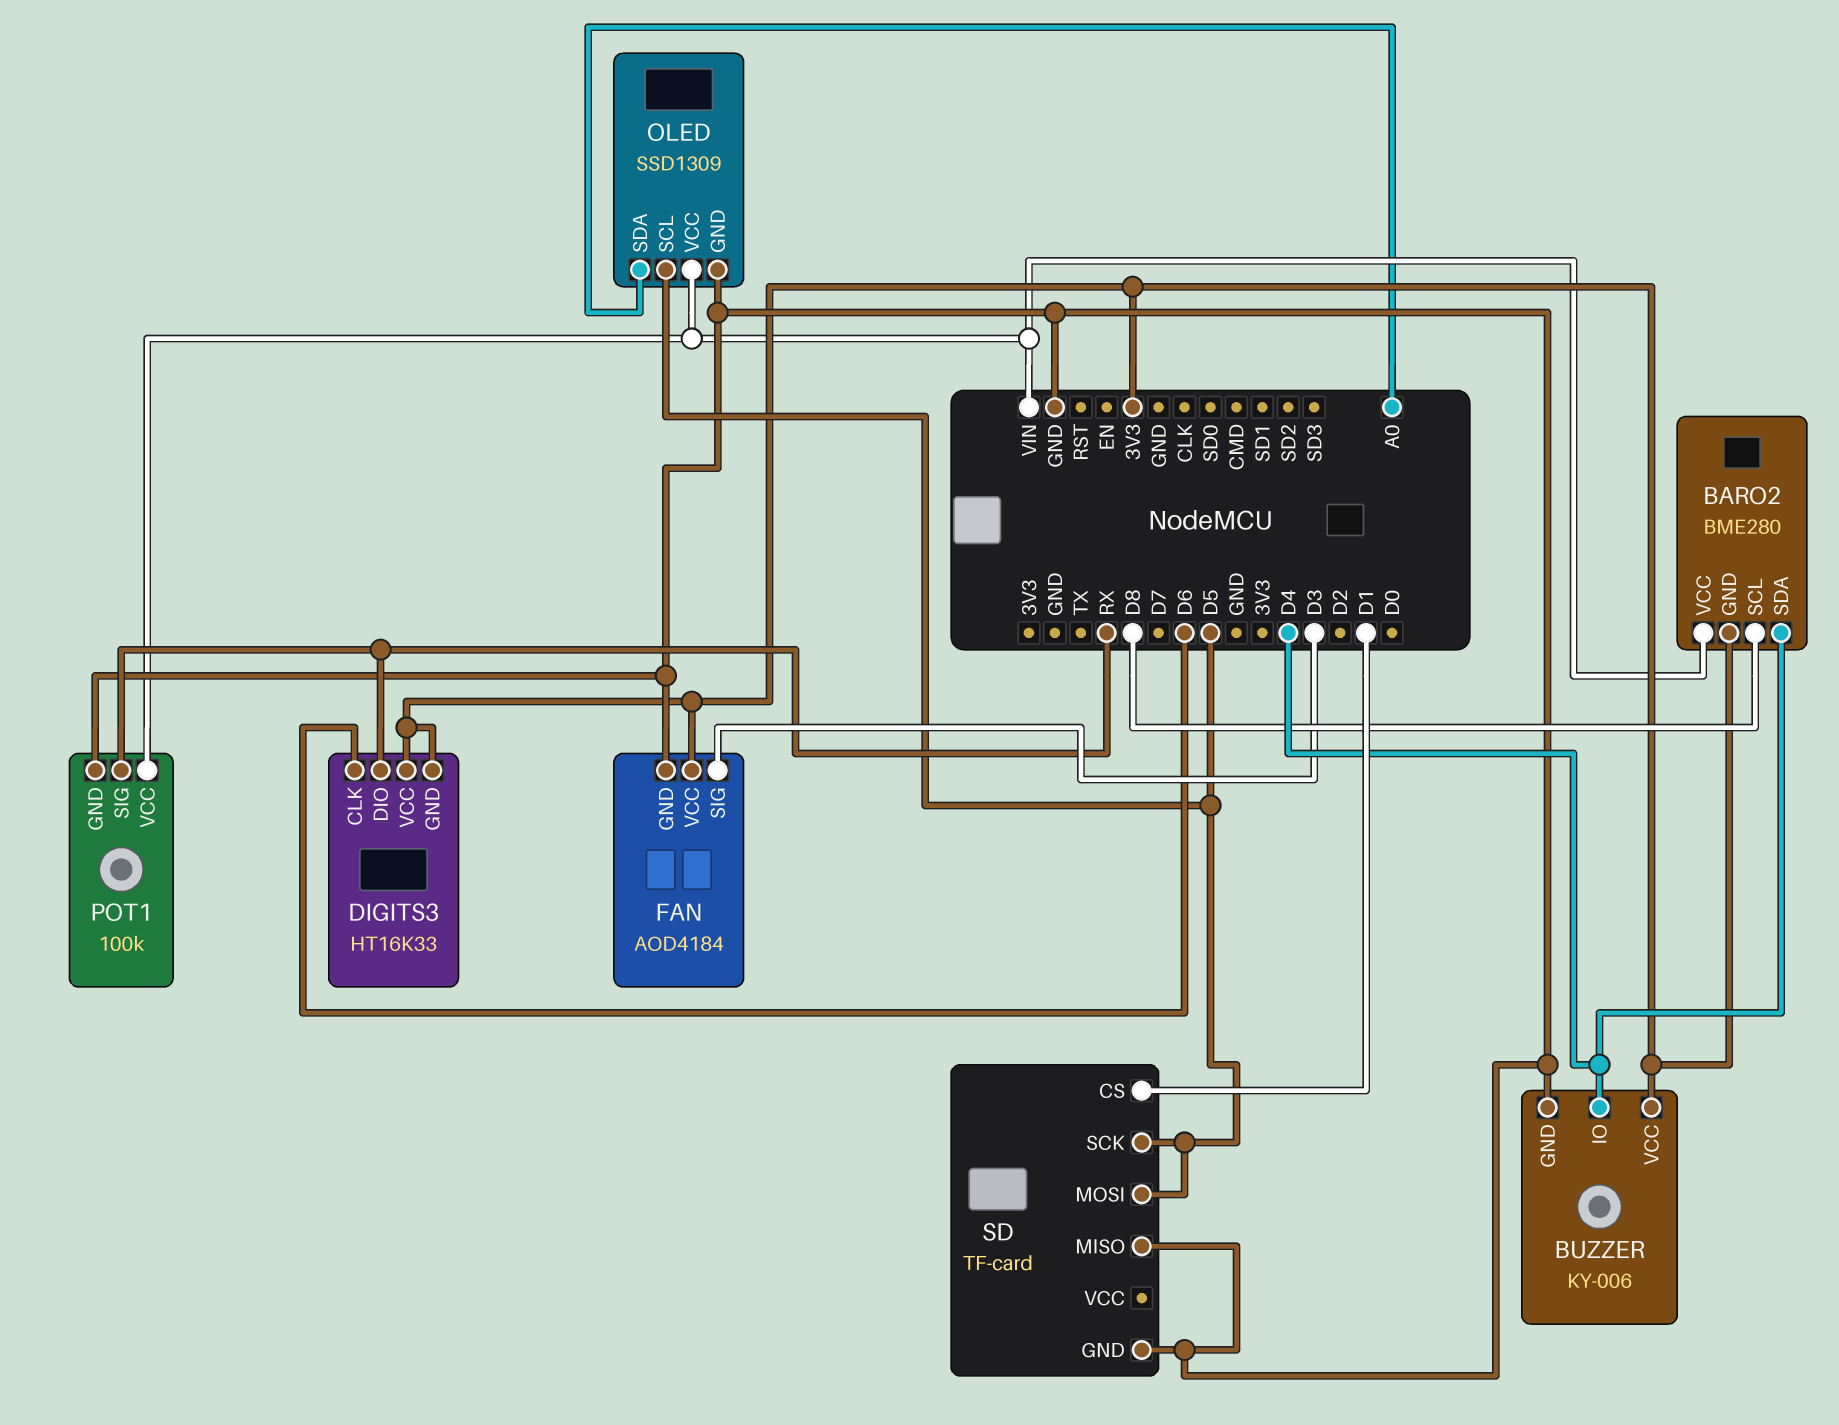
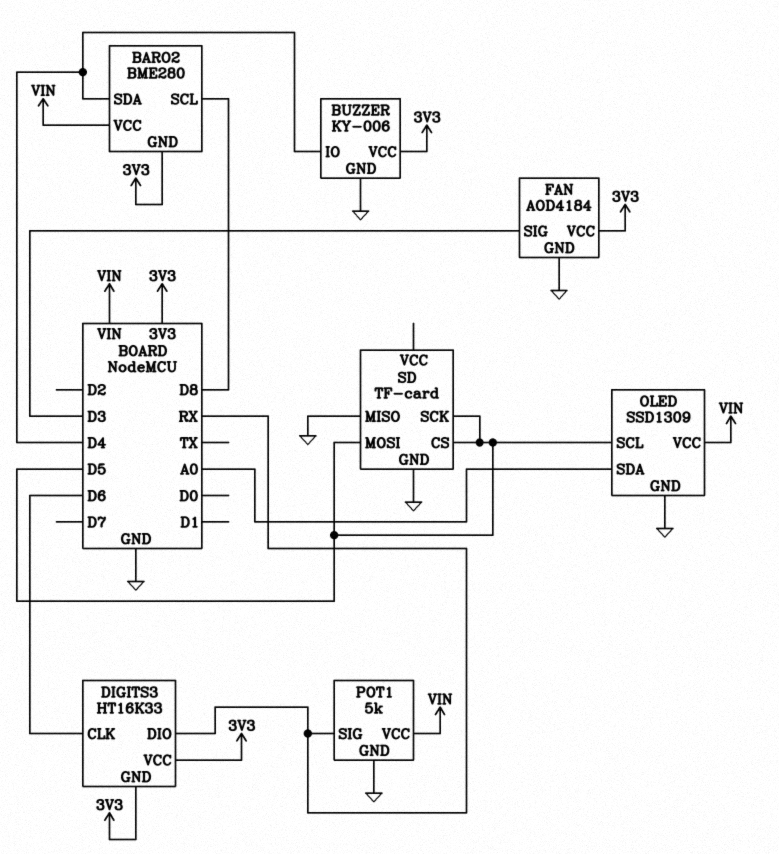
POT1: 100k -> 5k
SD pin CS: D1 -> D5

